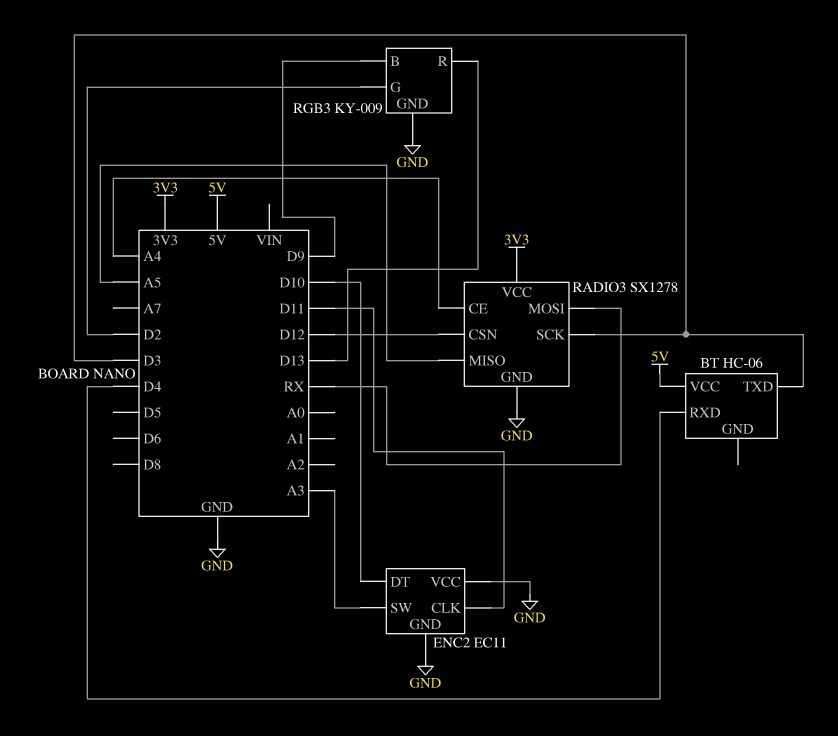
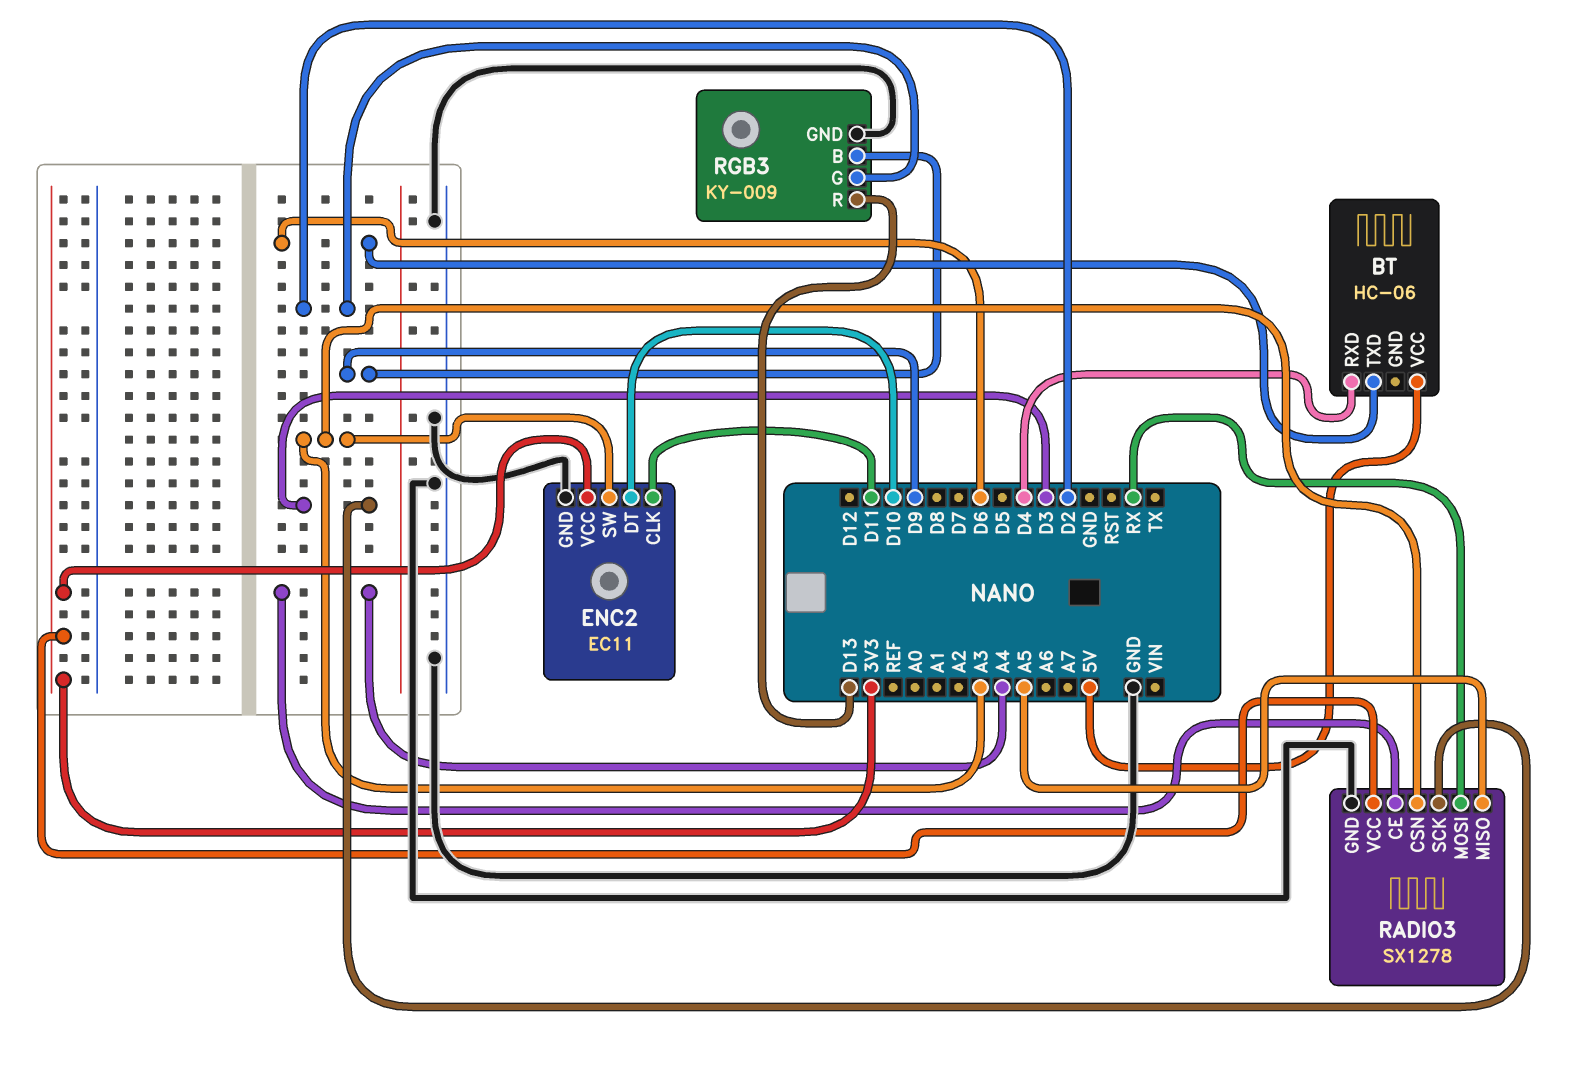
BT pin TXD: D3 -> D6
ENC2 pin VCC: GND -> 3V3
RADIO3 pin CSN: D12 -> A3

